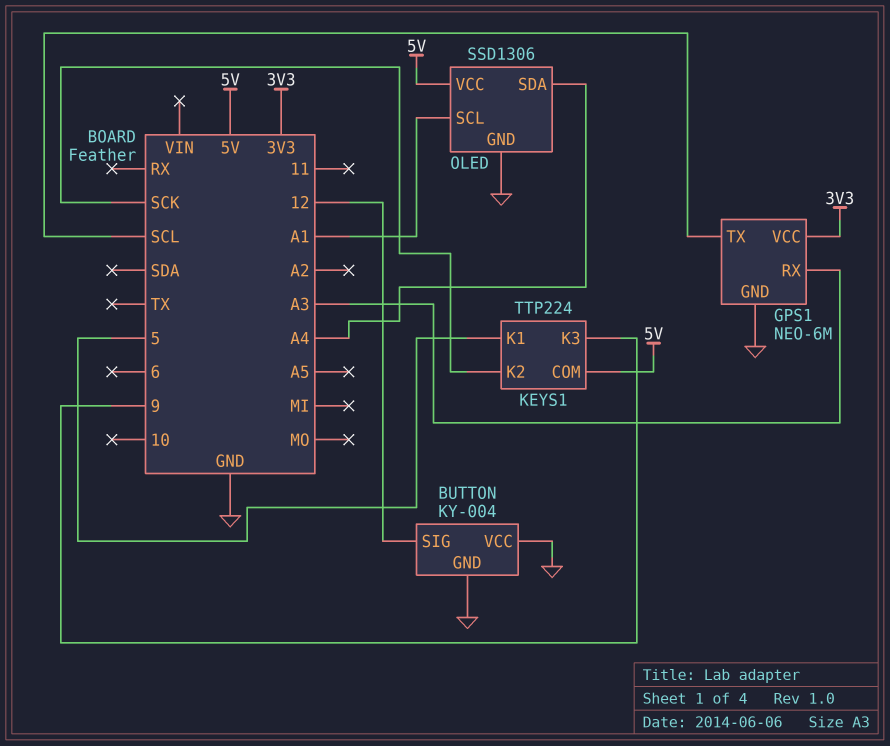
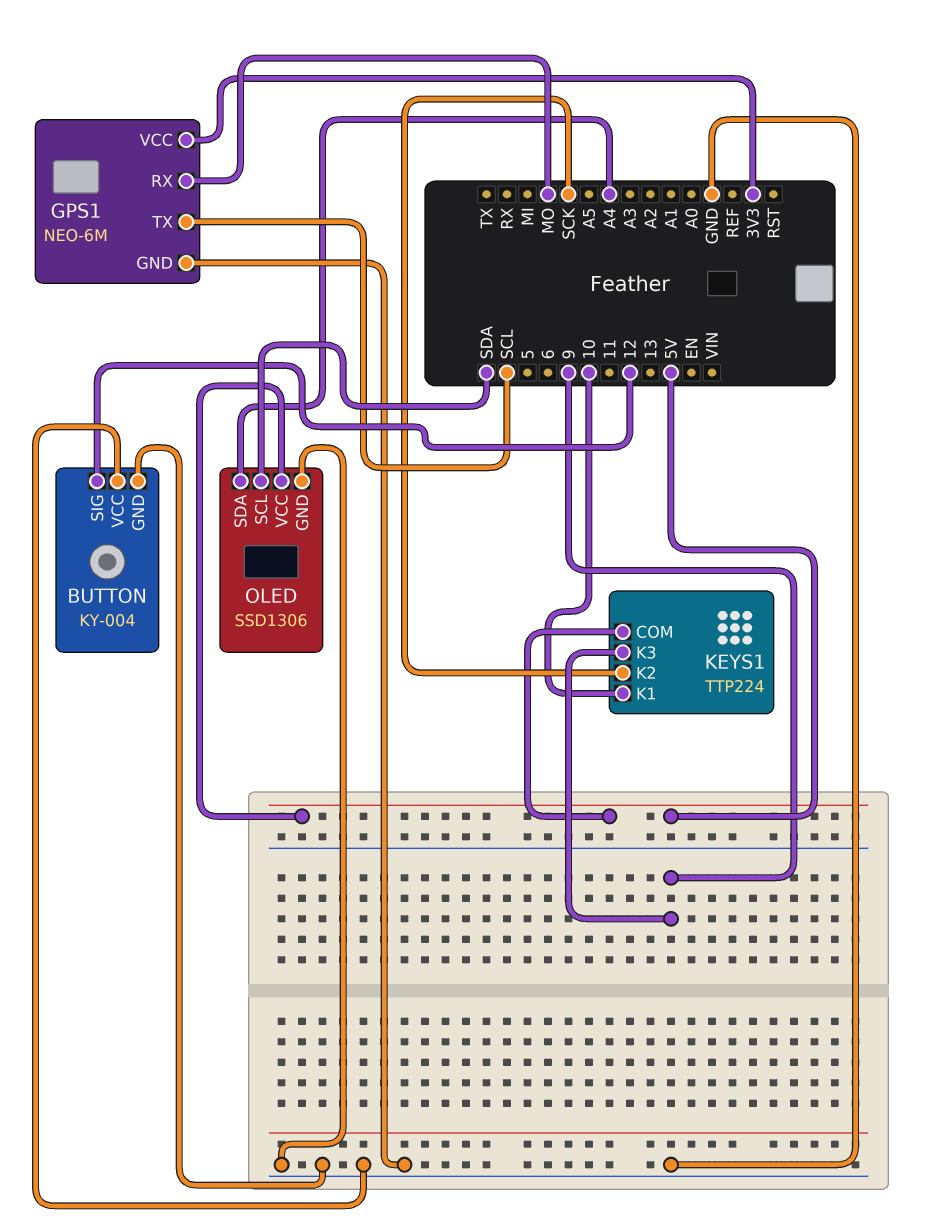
GPS1 pin RX: A3 -> MO
KEYS1 pin K1: 5 -> 10
OLED pin SCL: A1 -> SDA

